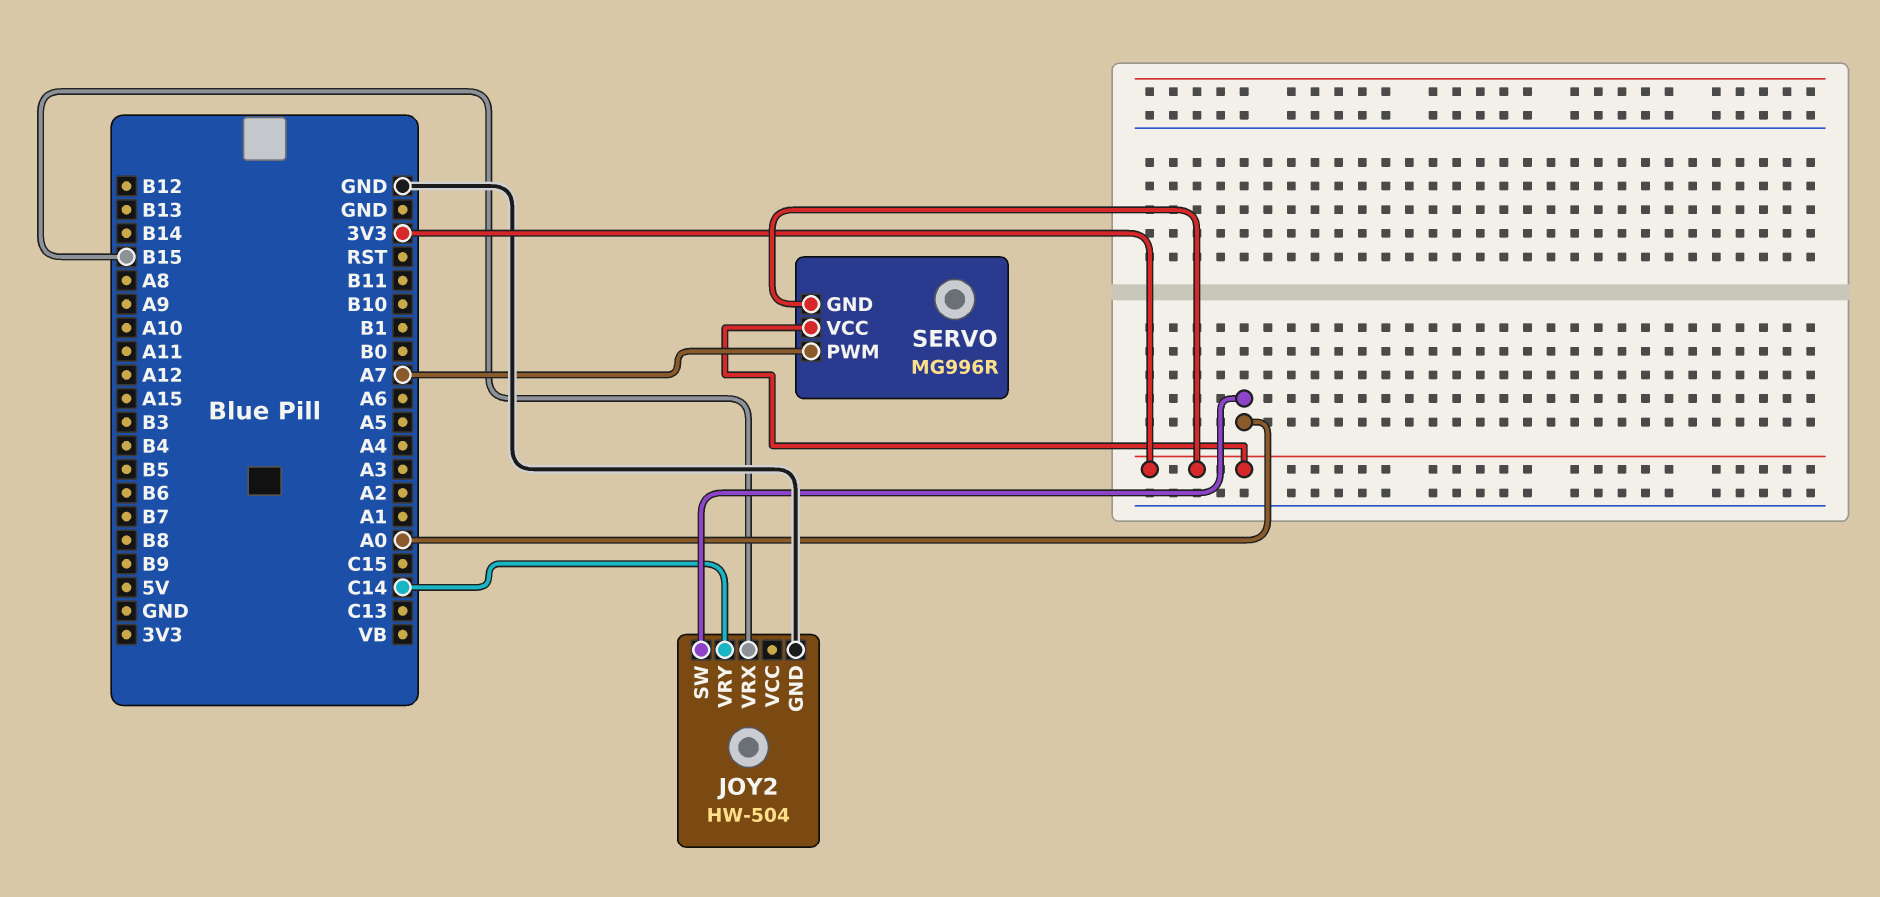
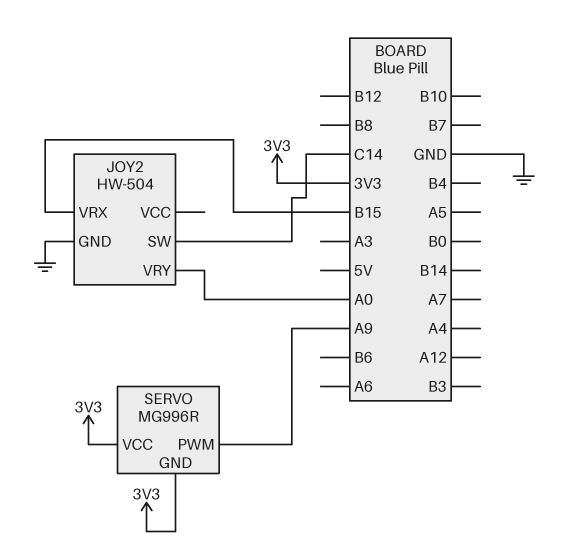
JOY2 pin SW: A0 -> C14
JOY2 pin VRY: C14 -> A0
SERVO pin PWM: A7 -> A9

